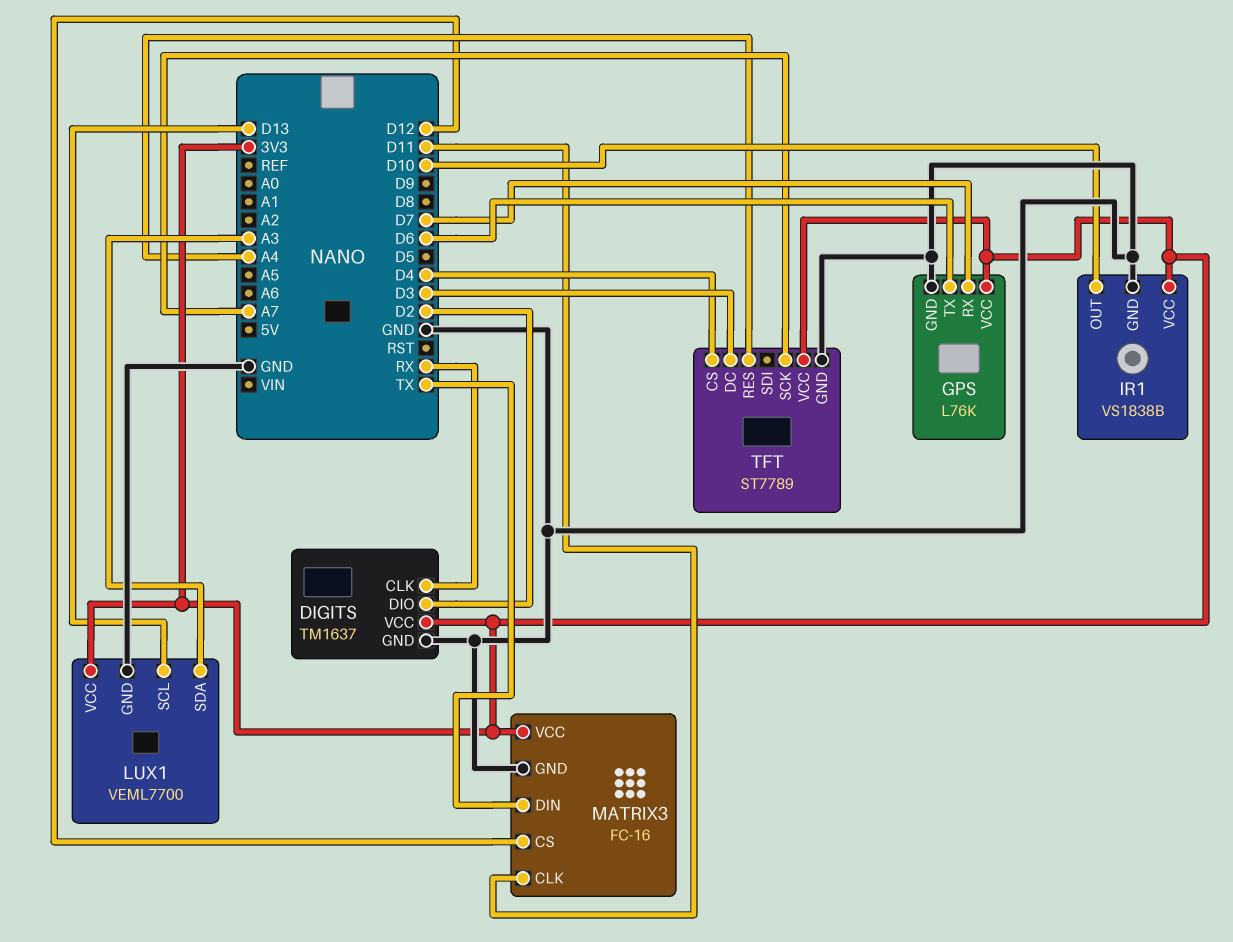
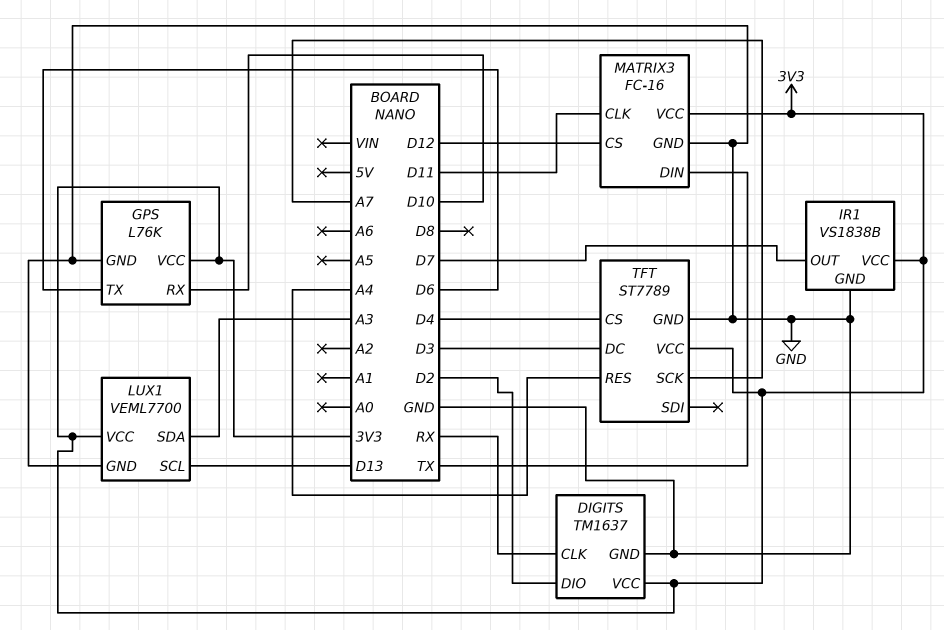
GPS pin RX: D7 -> D10
IR1 pin OUT: D10 -> D7

